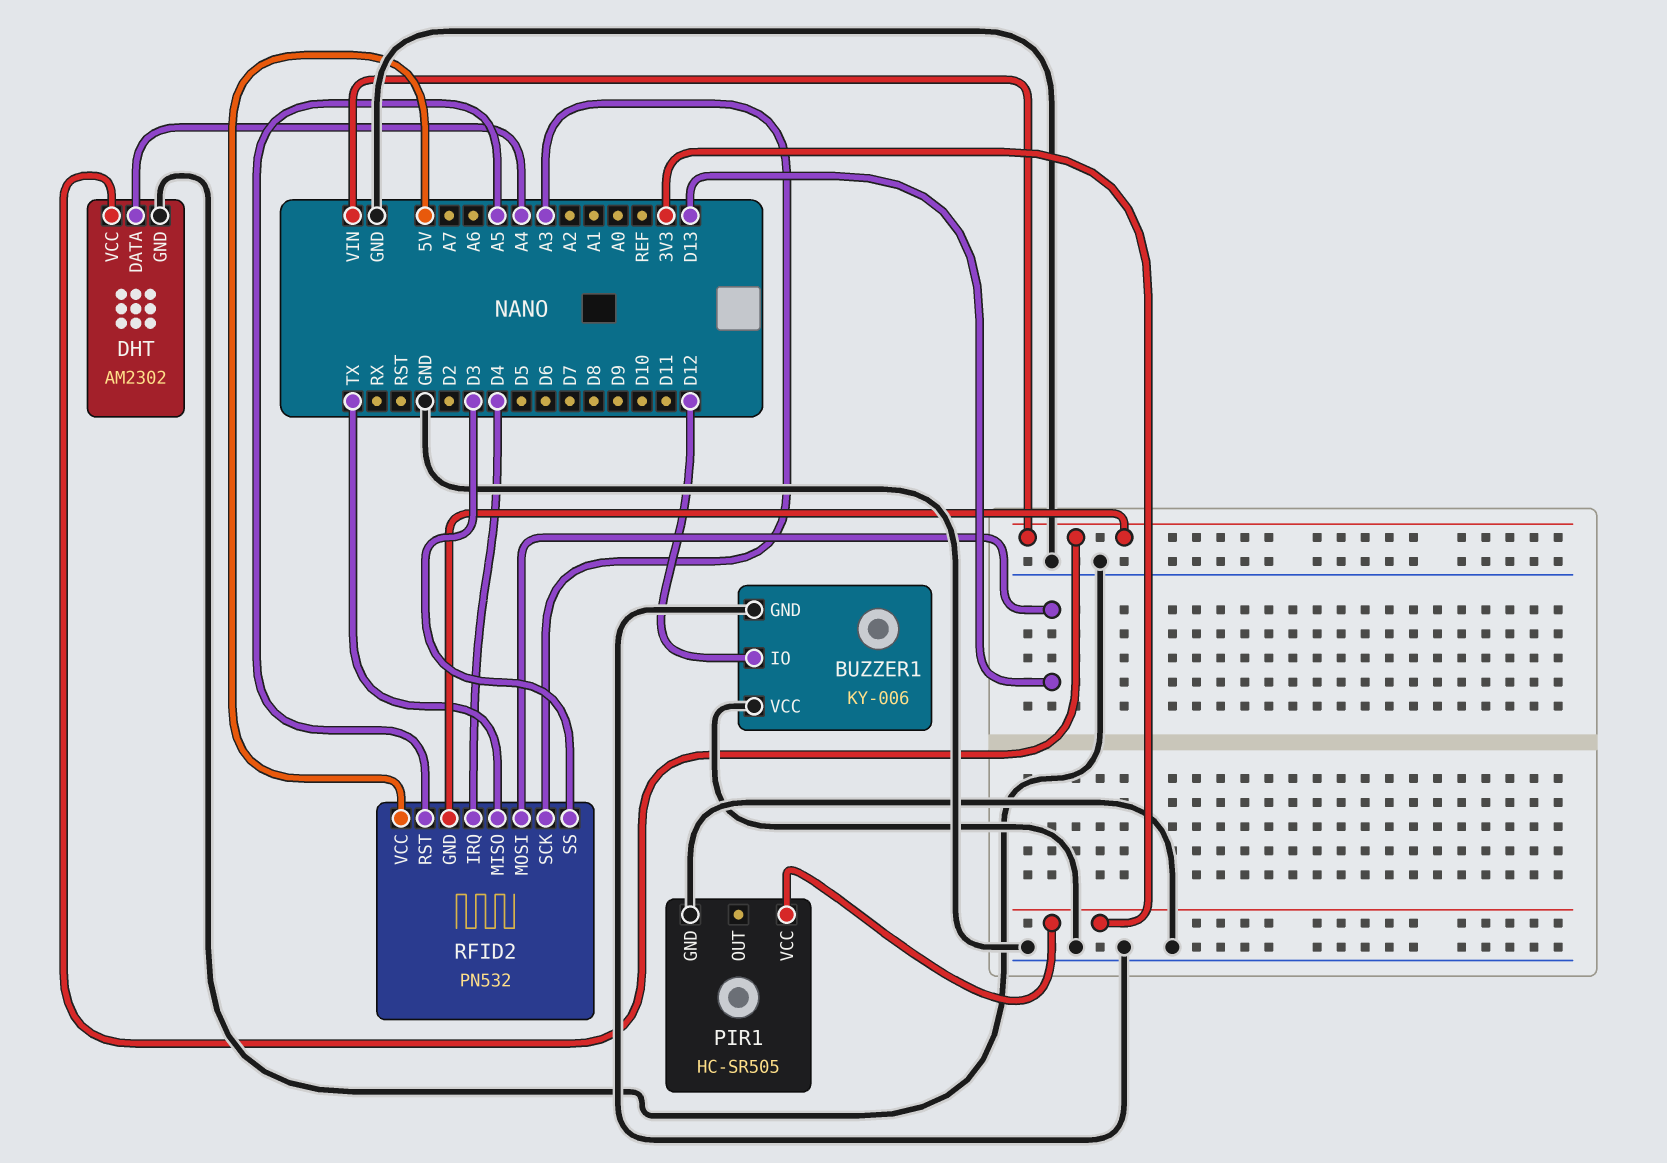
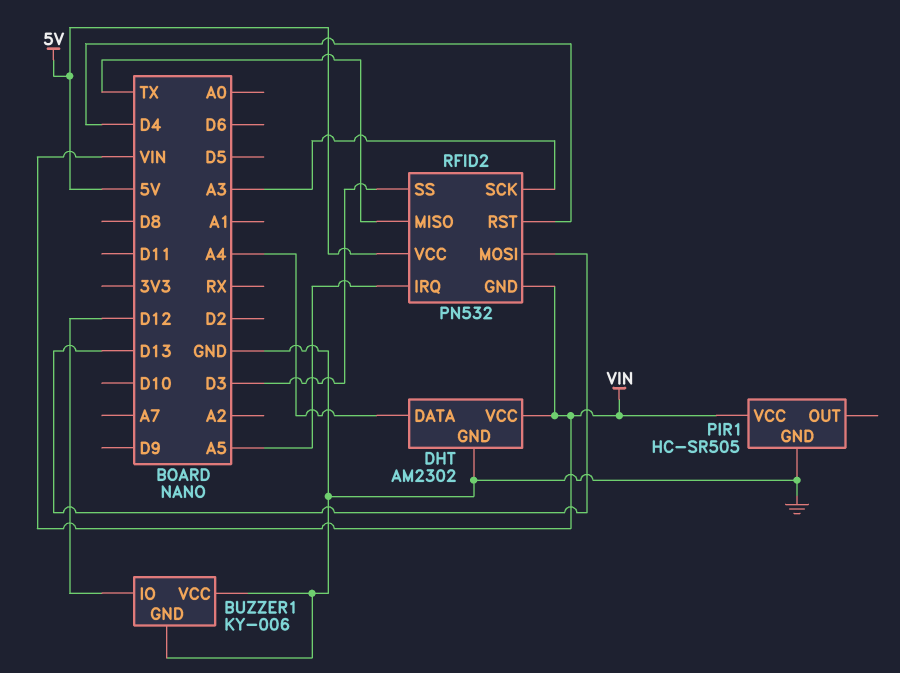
PIR1 pin VCC: 3V3 -> VIN
RFID2 pin IRQ: D4 -> A5
RFID2 pin RST: A5 -> D4

